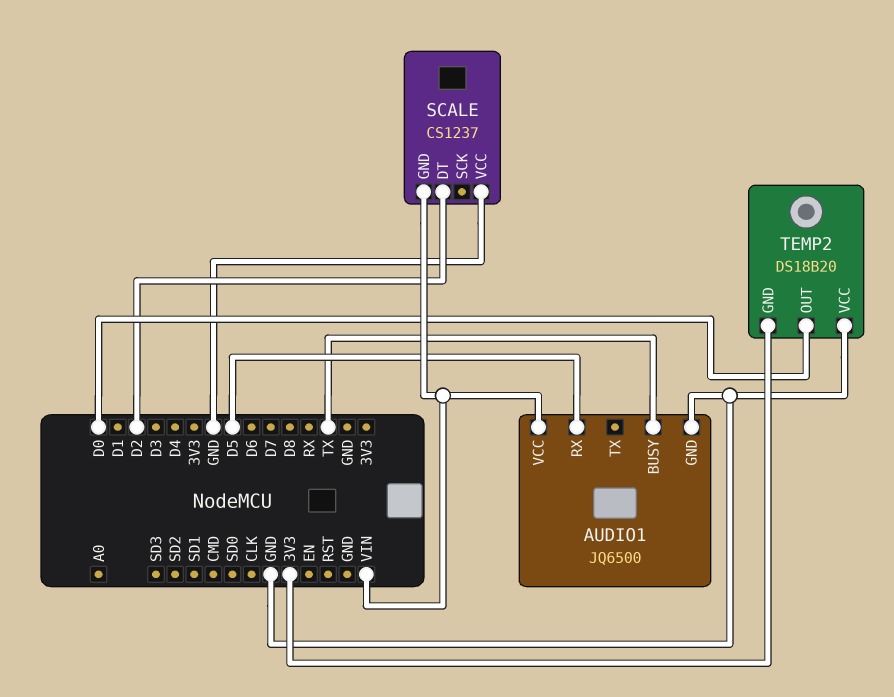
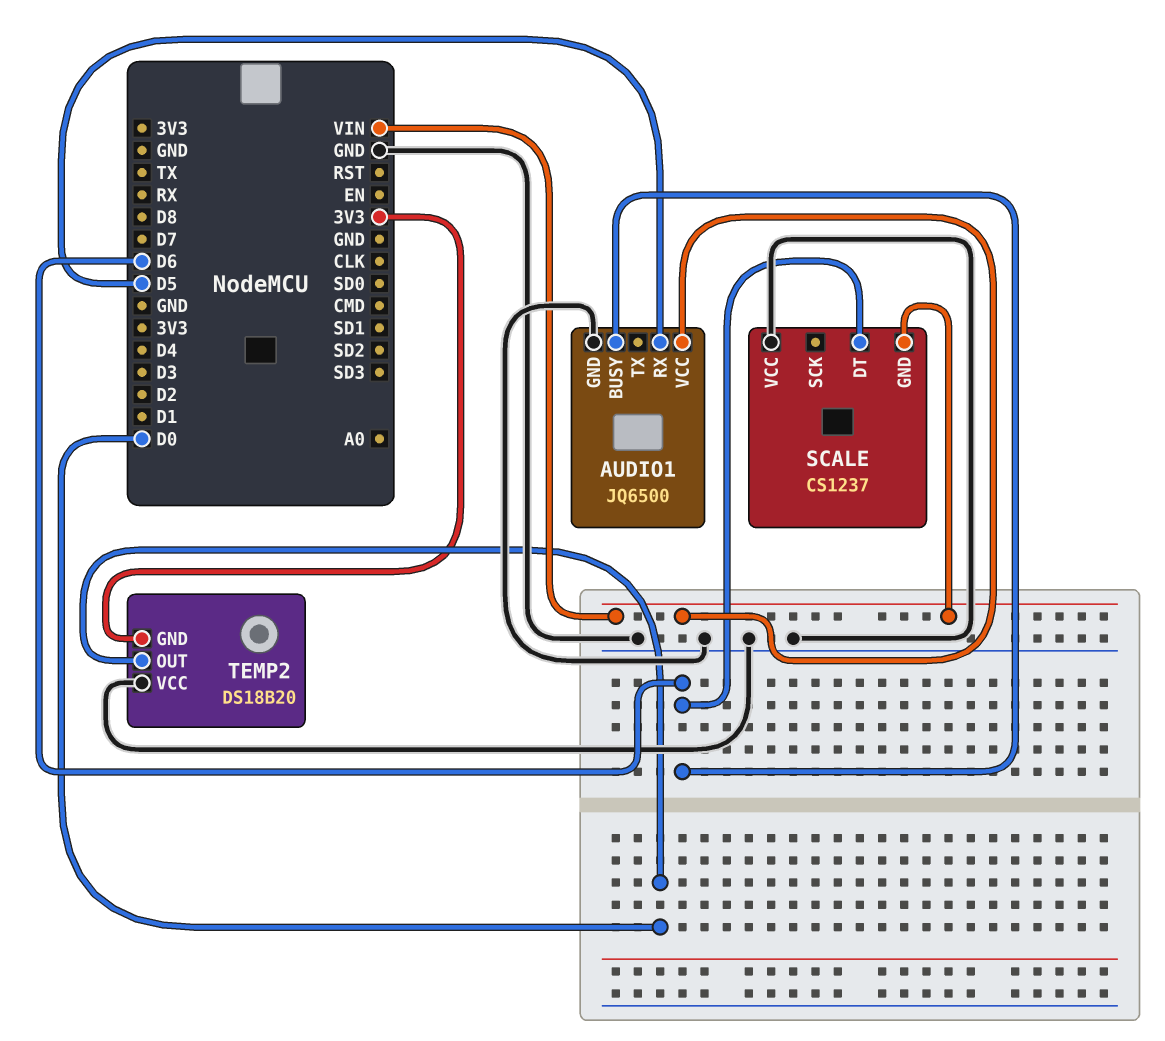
AUDIO1 pin BUSY: TX -> D6
SCALE pin DT: D2 -> D6

